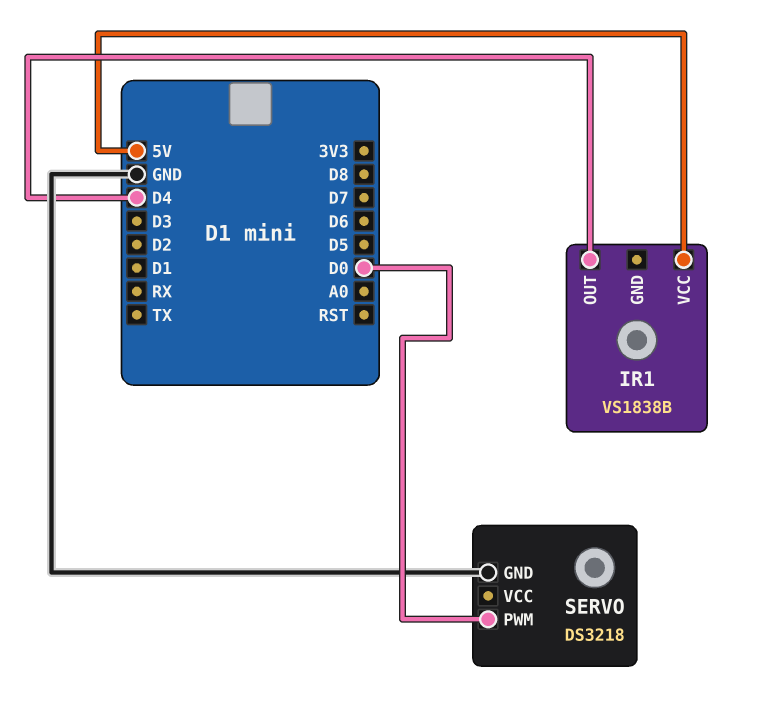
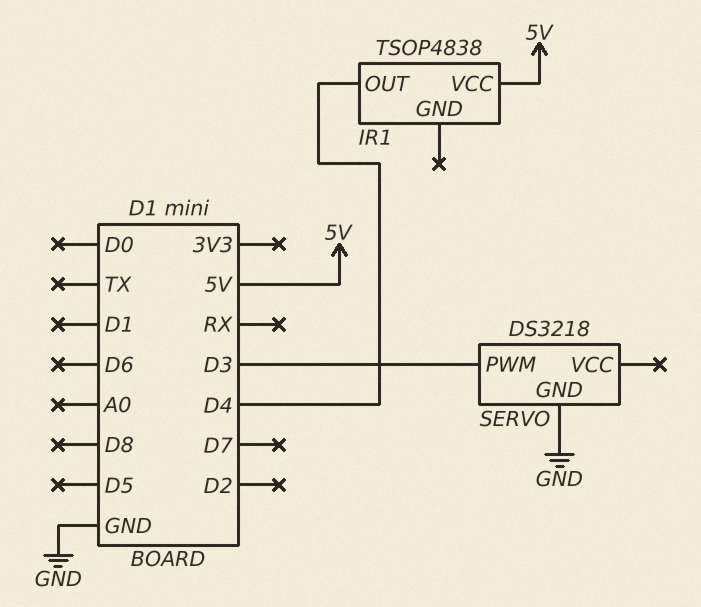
IR1: VS1838B -> TSOP4838
SERVO pin PWM: D0 -> D3

